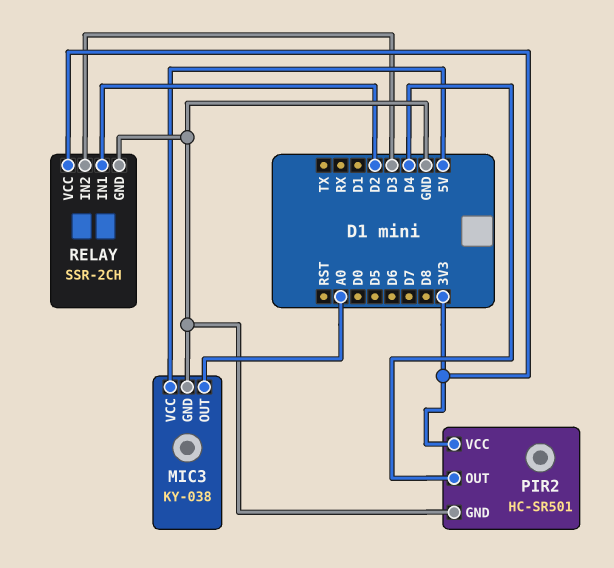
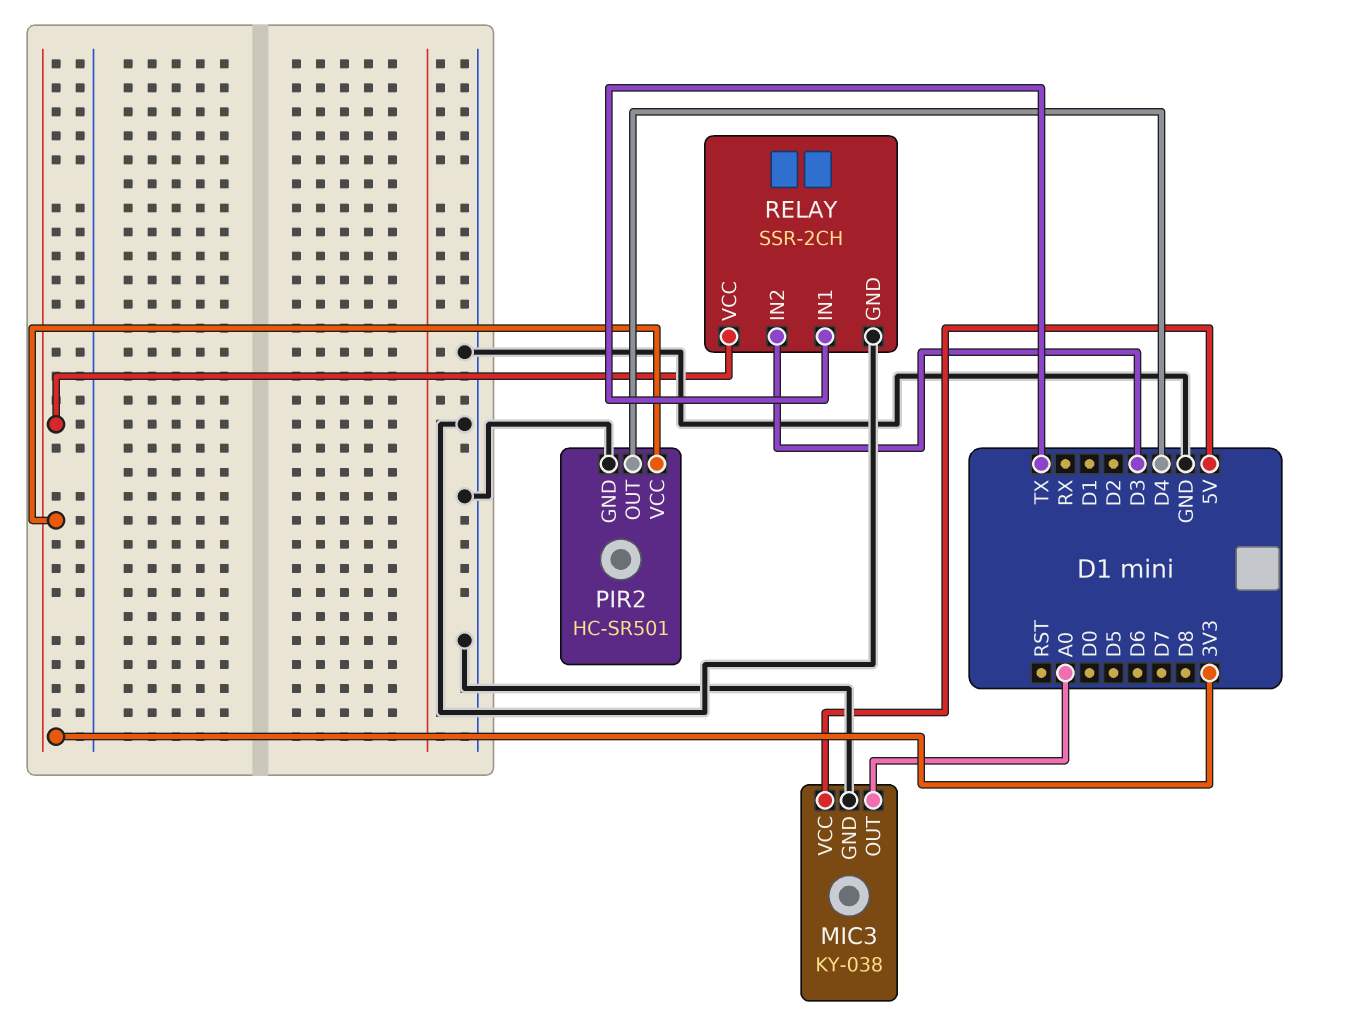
RELAY pin IN1: D2 -> TX

